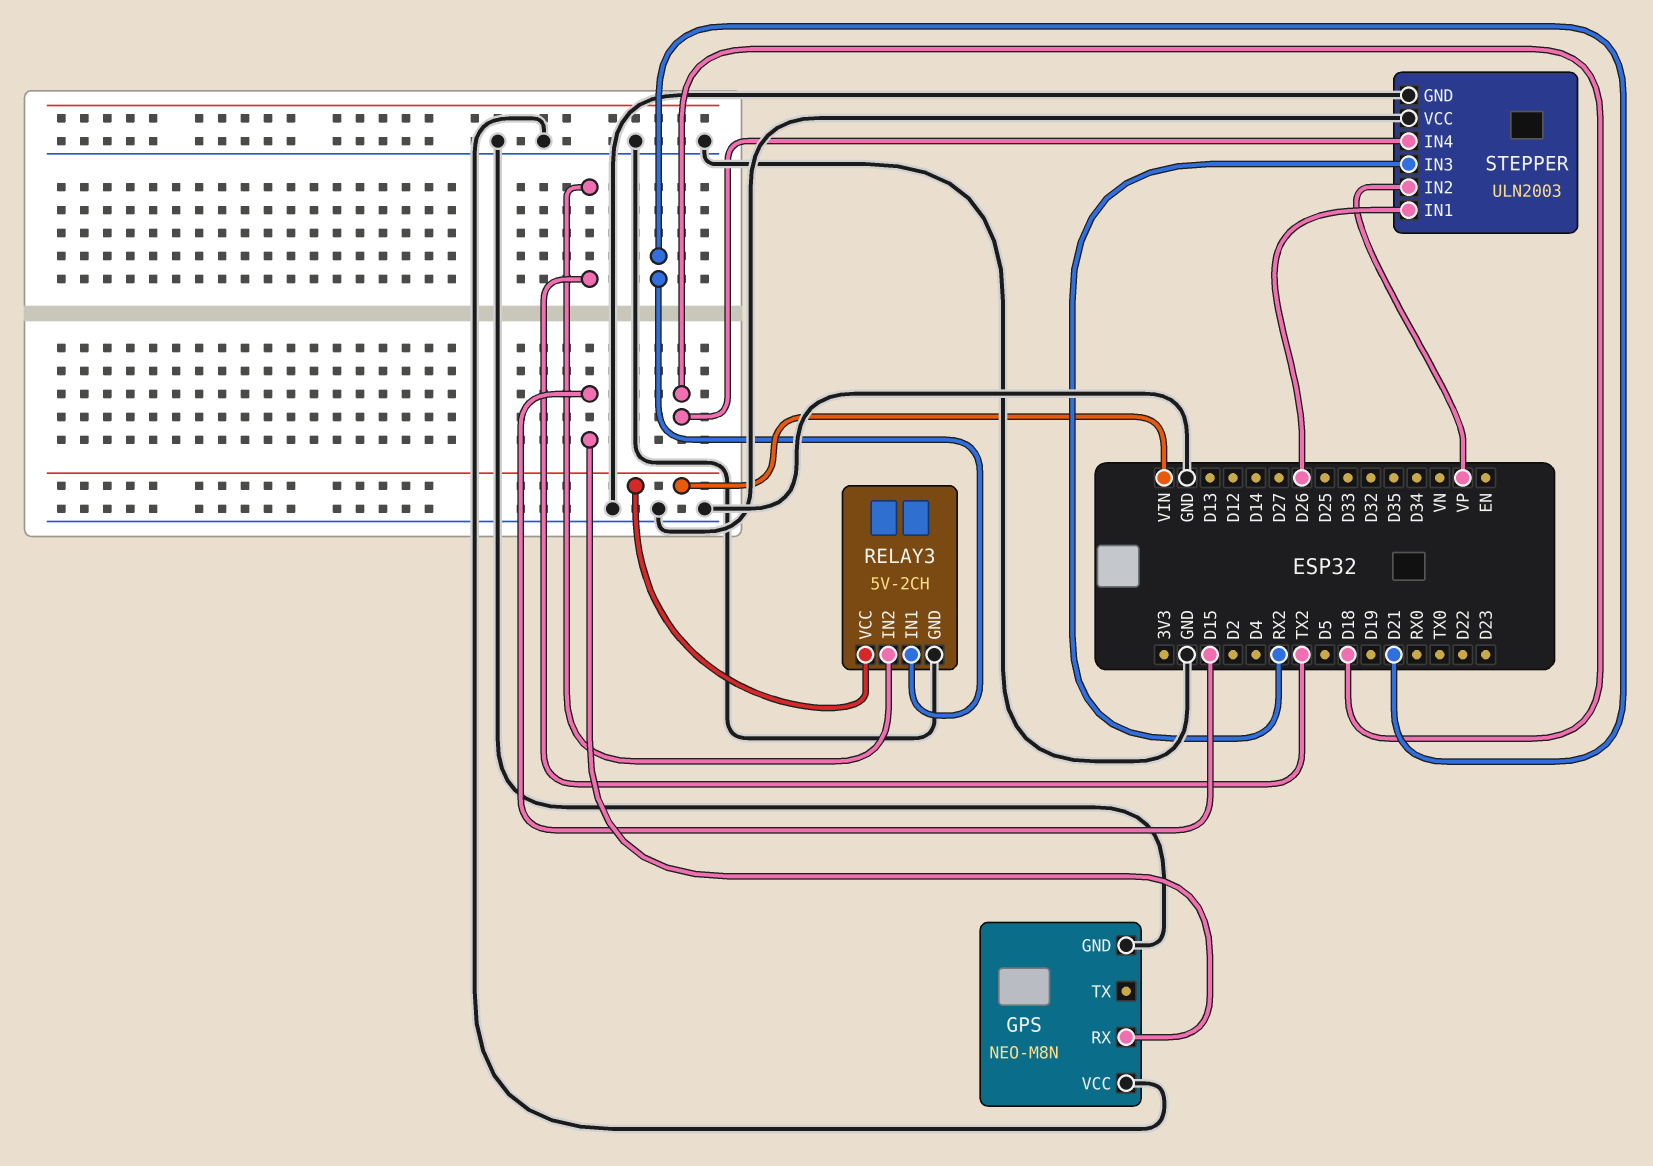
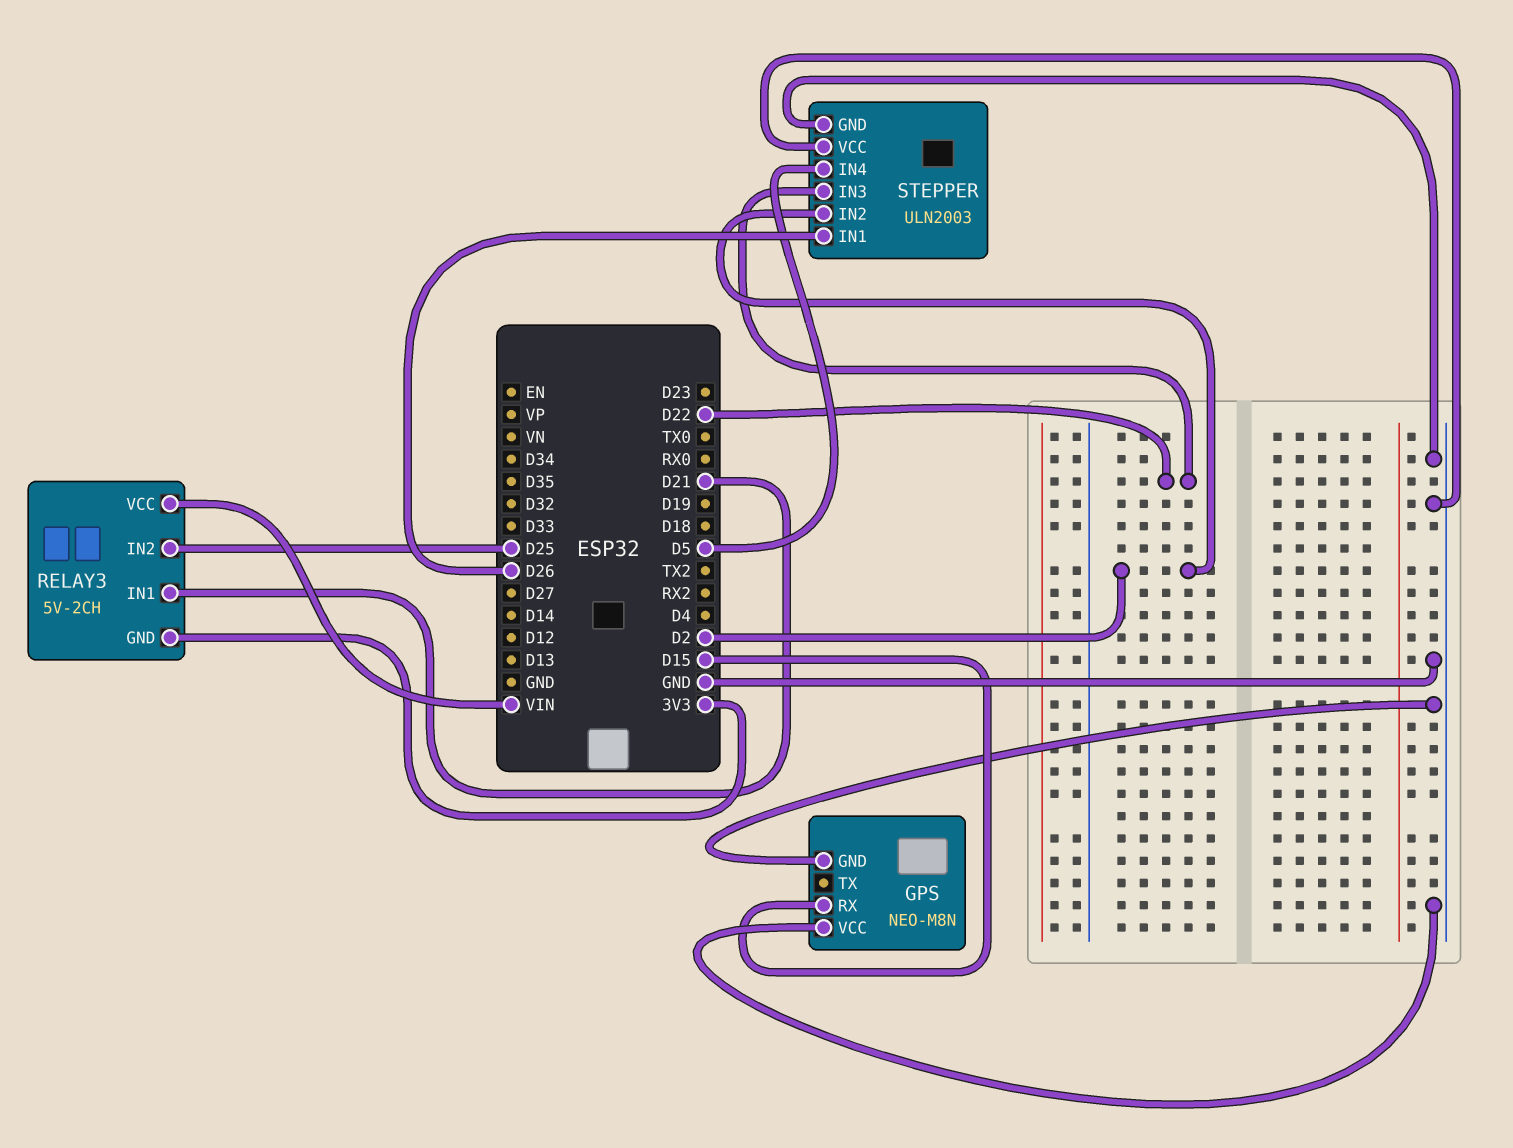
RELAY3 pin GND: GND -> 3V3
RELAY3 pin IN2: TX2 -> D25
STEPPER pin IN2: VP -> D2
STEPPER pin IN3: RX2 -> D22
STEPPER pin IN4: D18 -> D5

